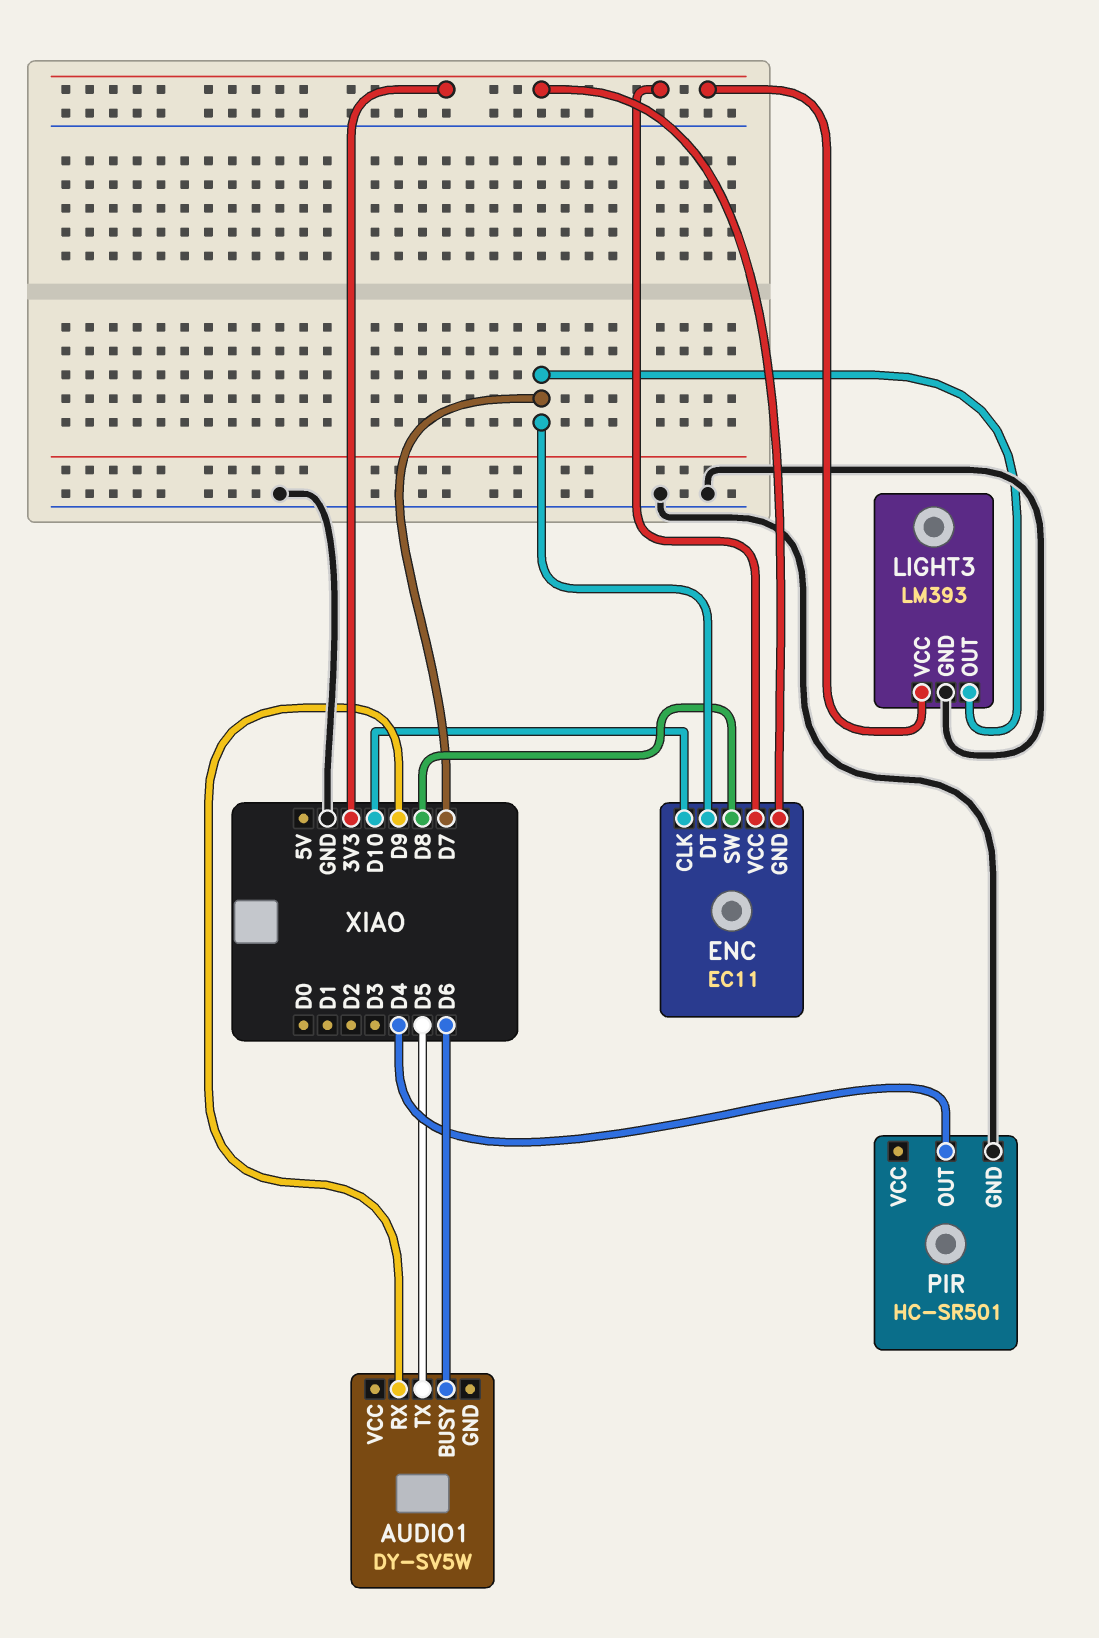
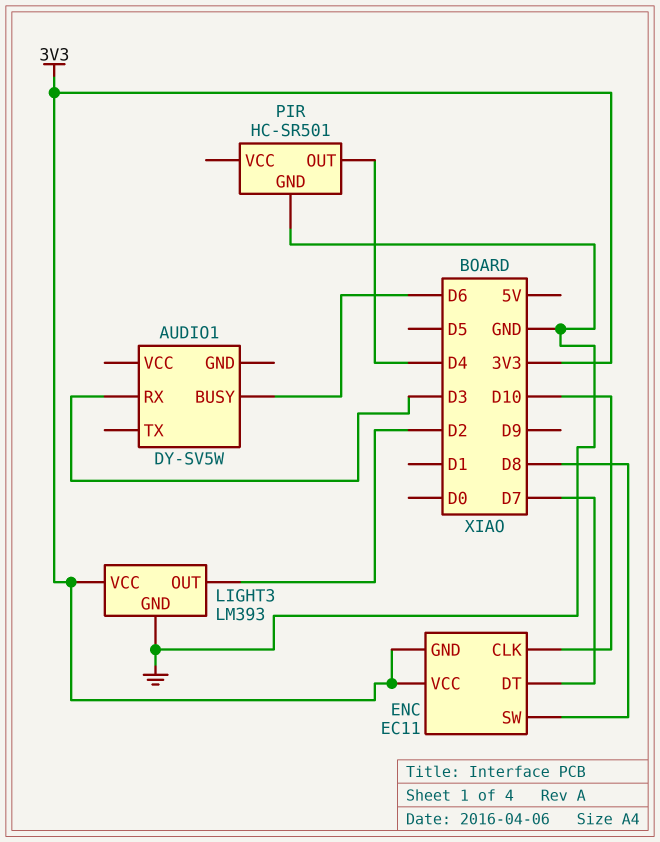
AUDIO1 pin RX: D9 -> D3
AUDIO1 pin TX: D5 -> none
LIGHT3 pin OUT: D7 -> D2

